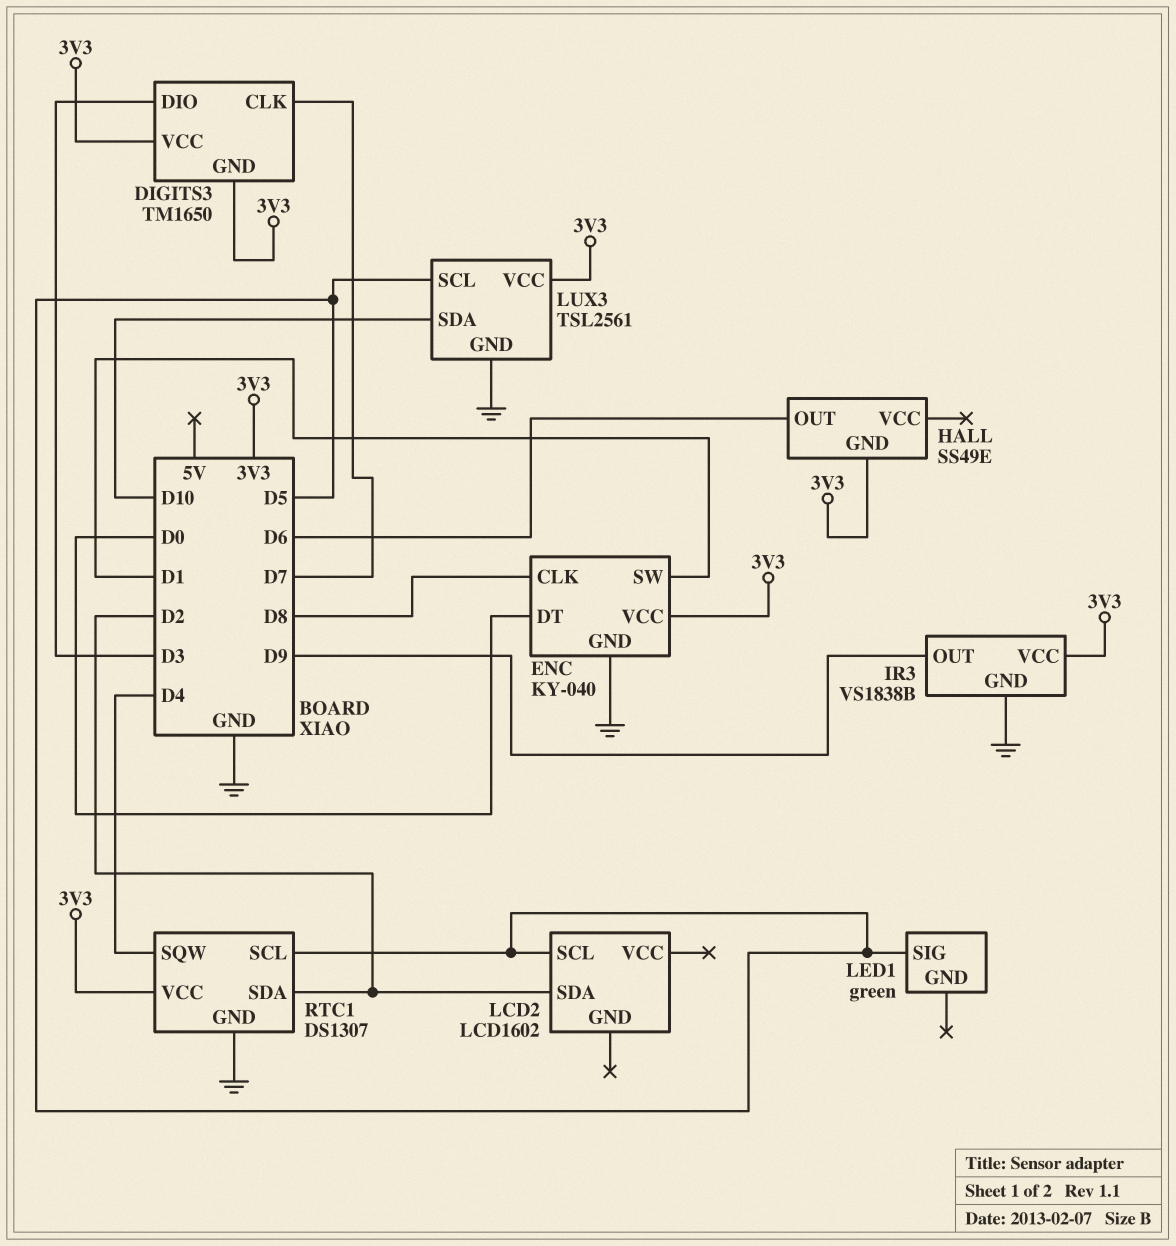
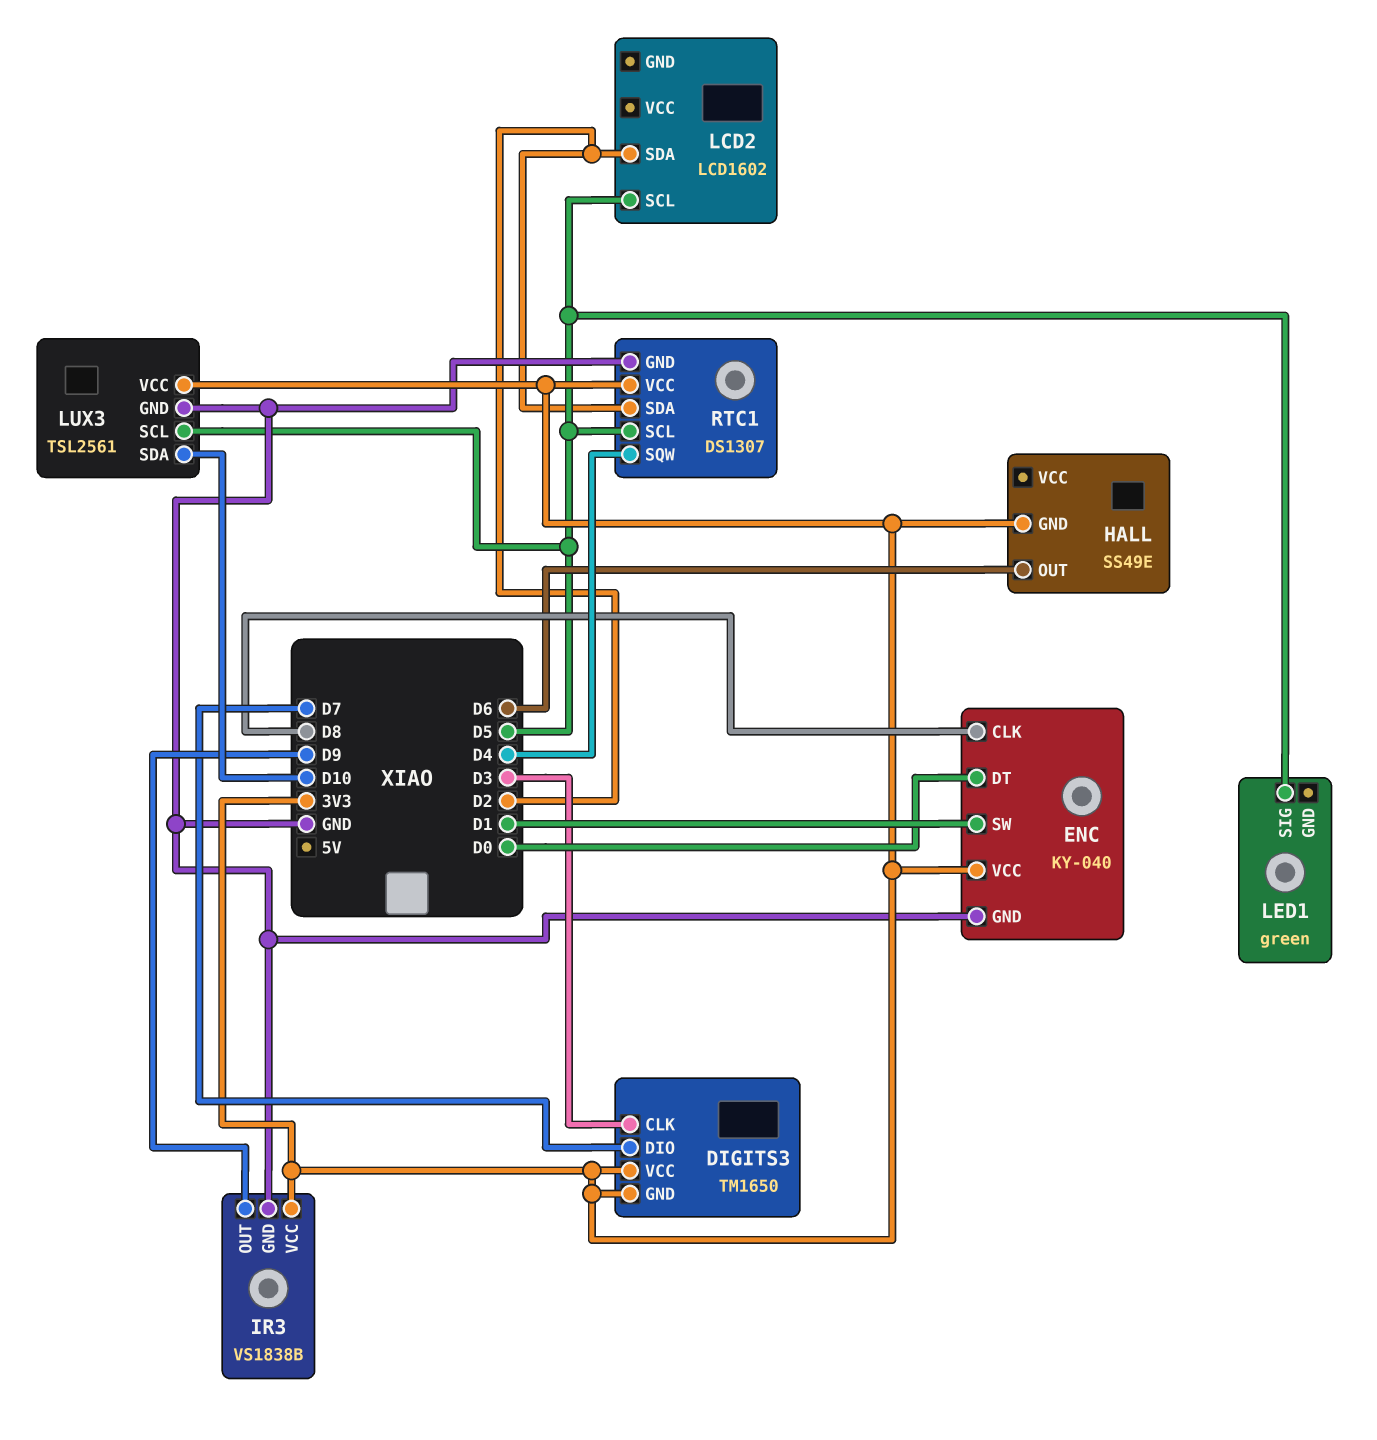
DIGITS3 pin CLK: D7 -> D3
DIGITS3 pin DIO: D3 -> D7

